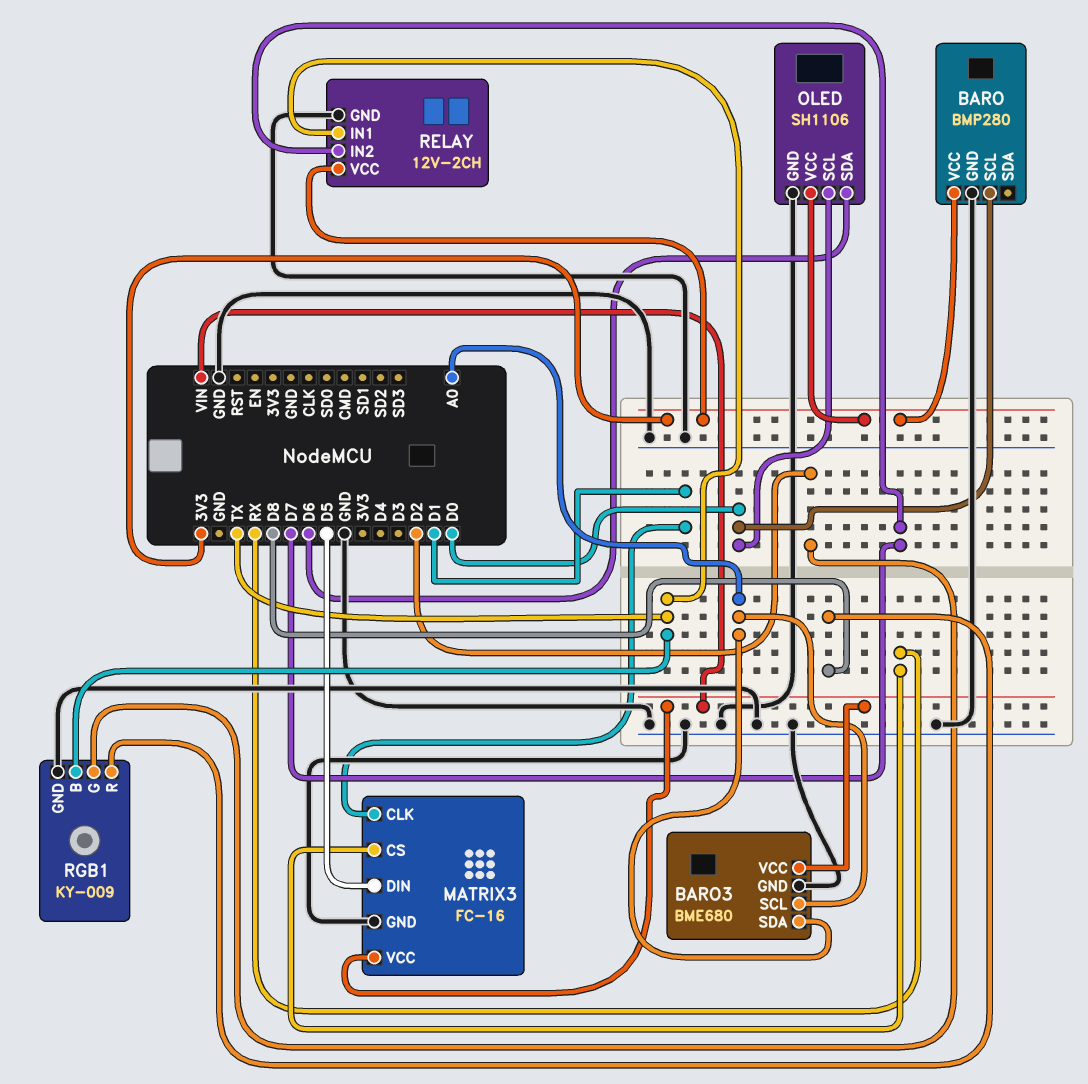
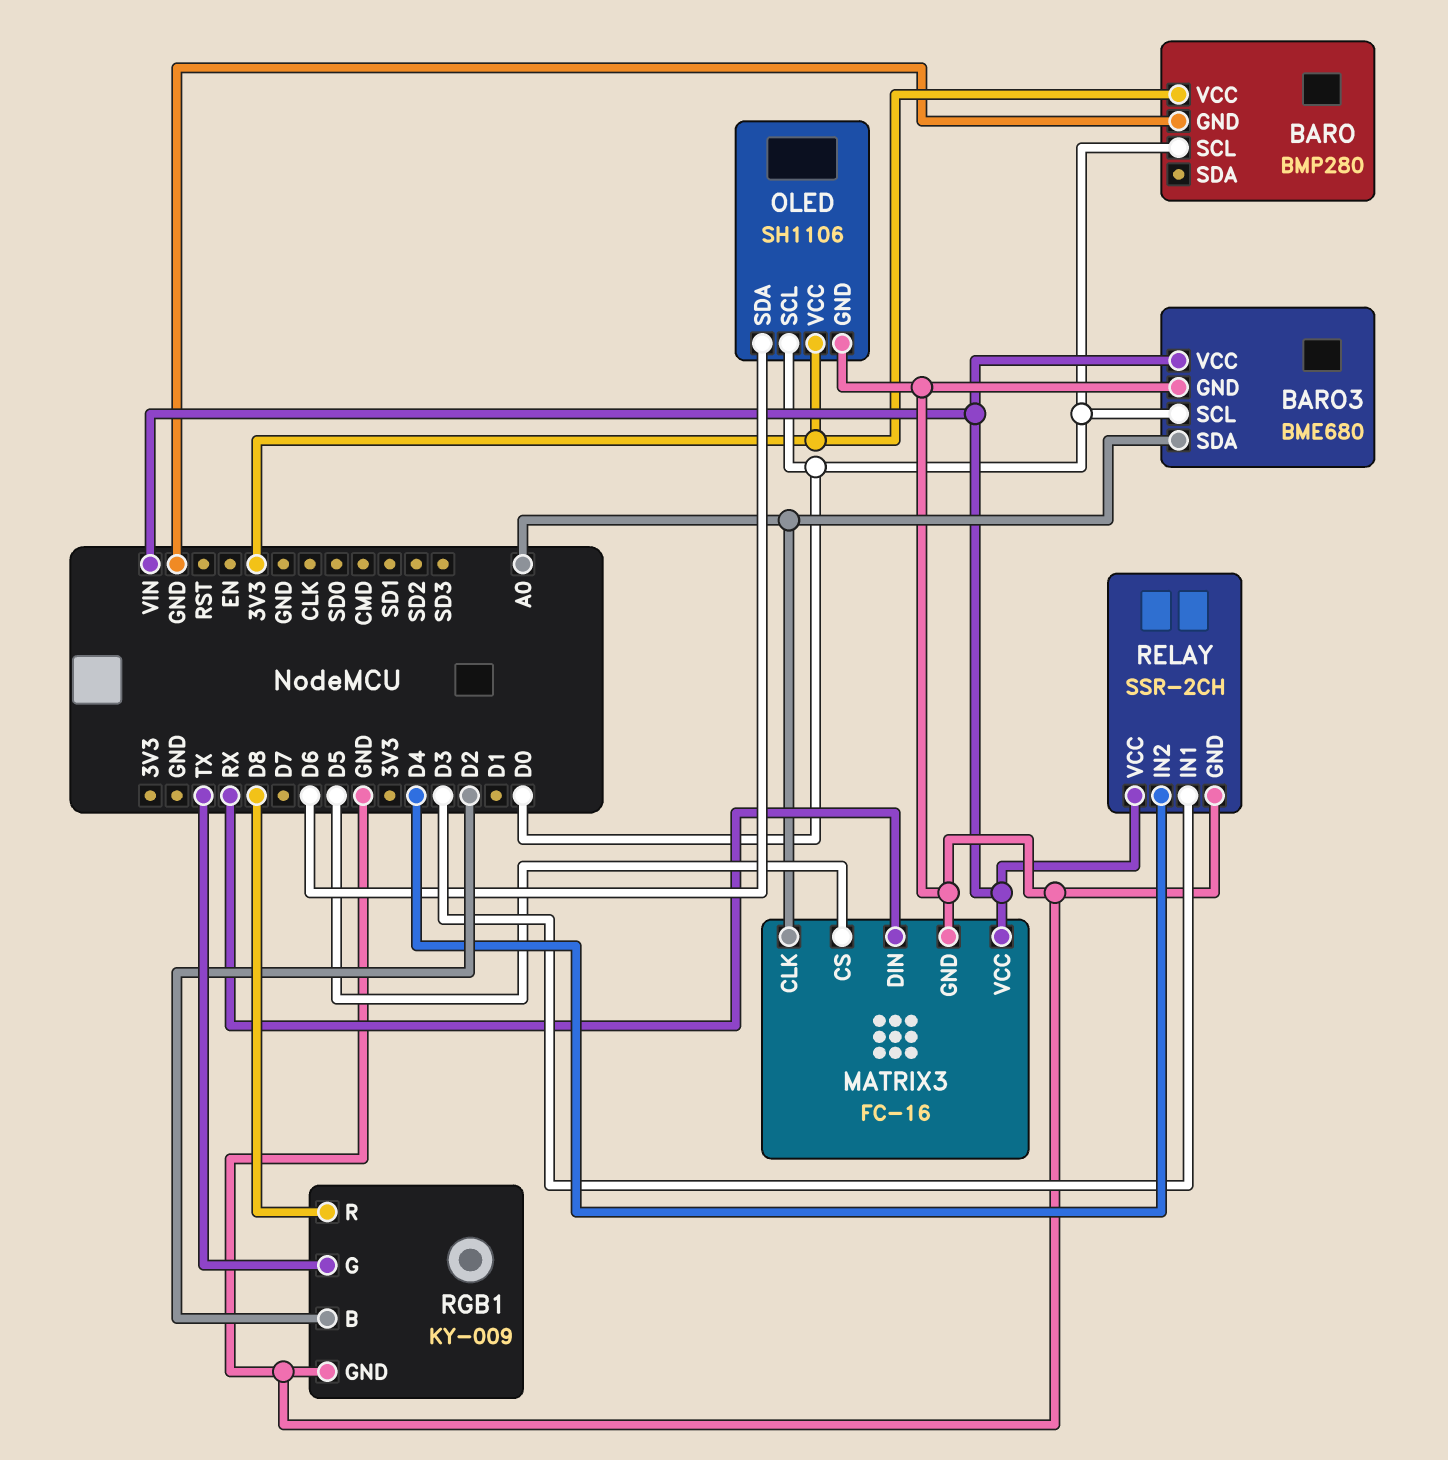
BARO3 pin SCL: A0 -> D0
MATRIX3 pin CLK: D1 -> A0
MATRIX3 pin CS: RX -> D5
MATRIX3 pin DIN: D5 -> RX
RELAY: 12V-2CH -> SSR-2CH
RELAY pin IN1: TX -> D3
RELAY pin IN2: D7 -> D4
RELAY pin VCC: 3V3 -> VIN
RGB1 pin B: TX -> D2
RGB1 pin G: D2 -> TX

